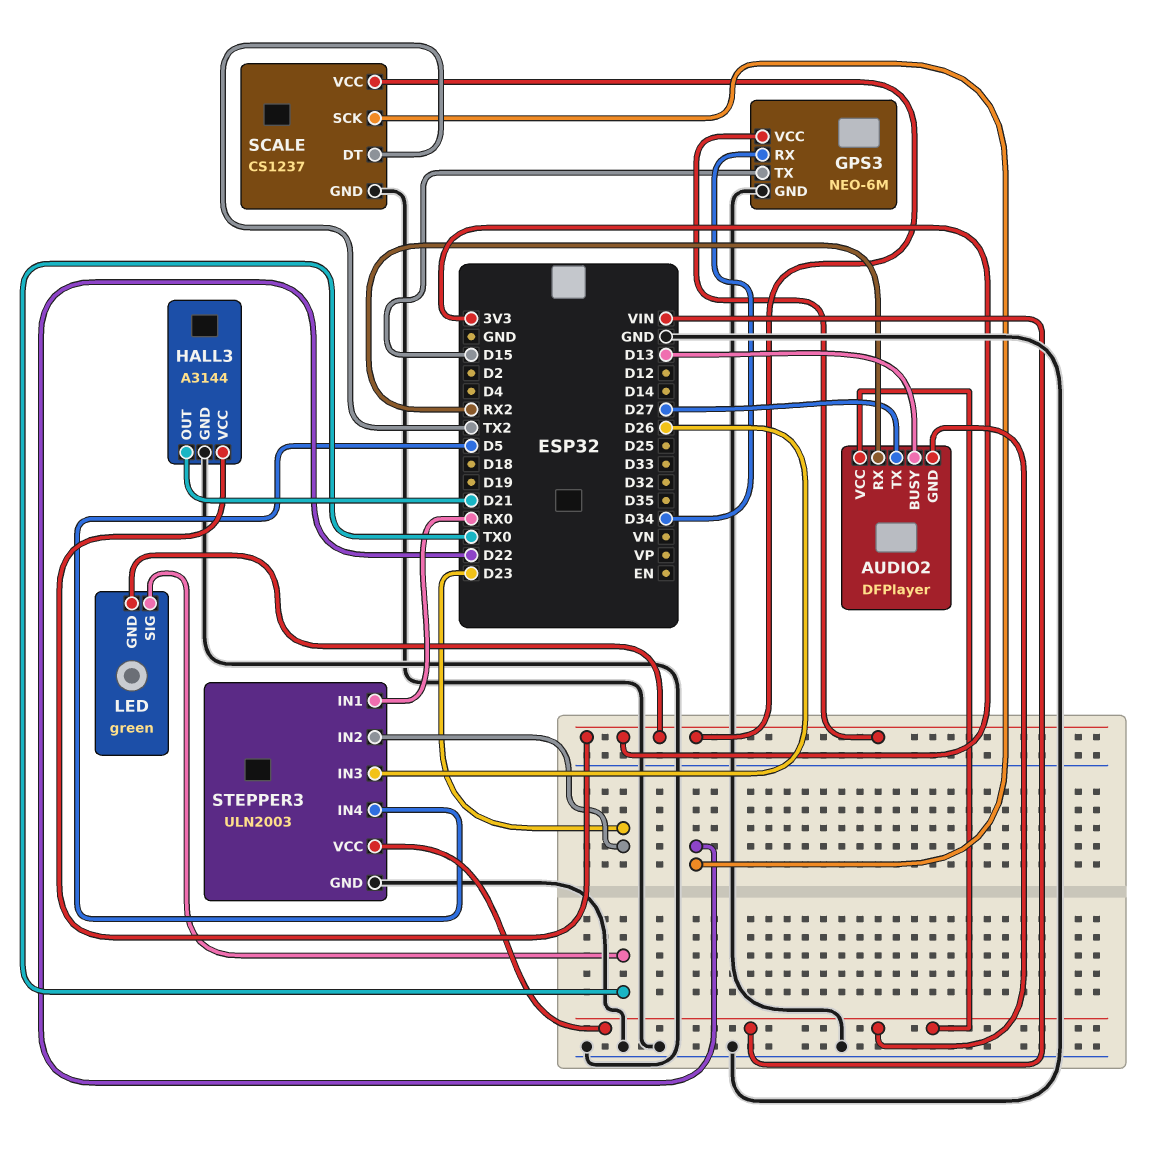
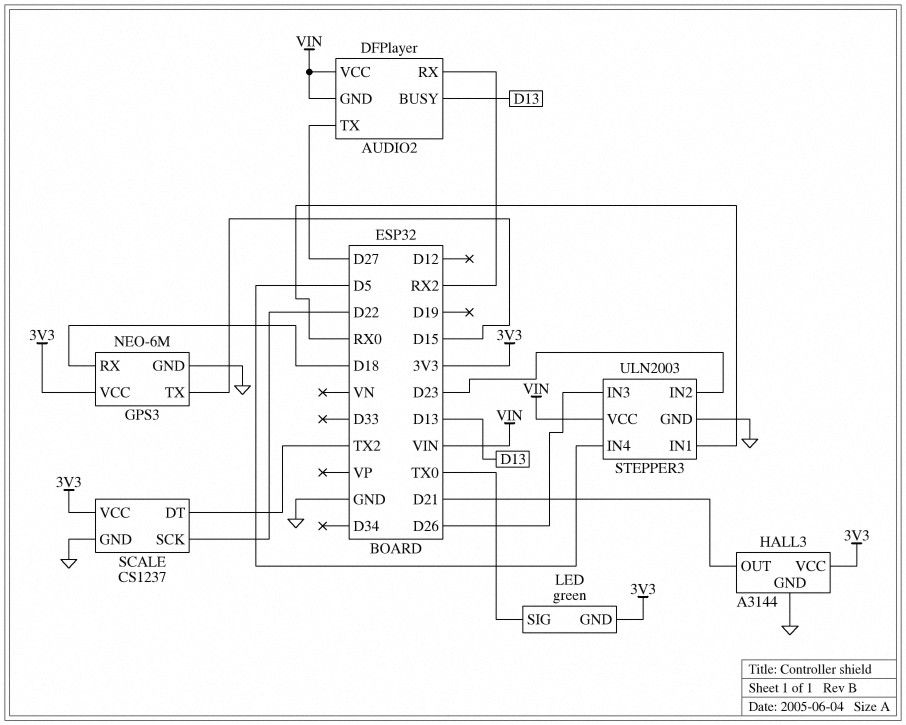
GPS3 pin RX: D34 -> D18

